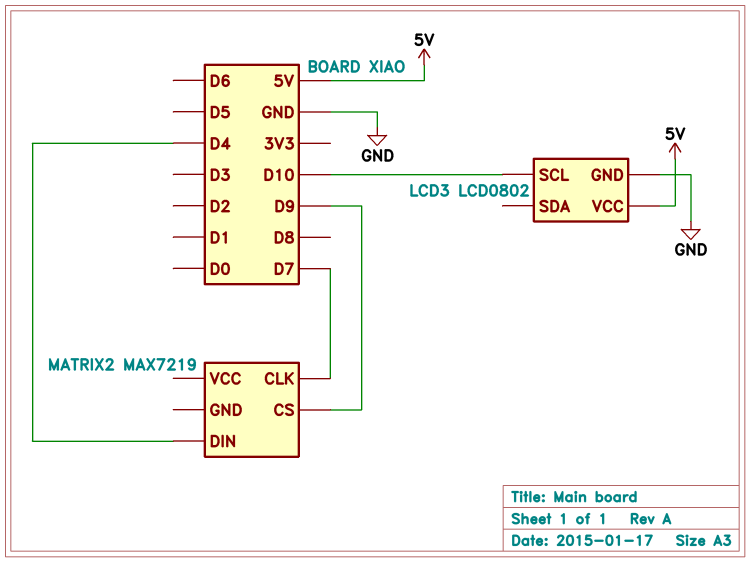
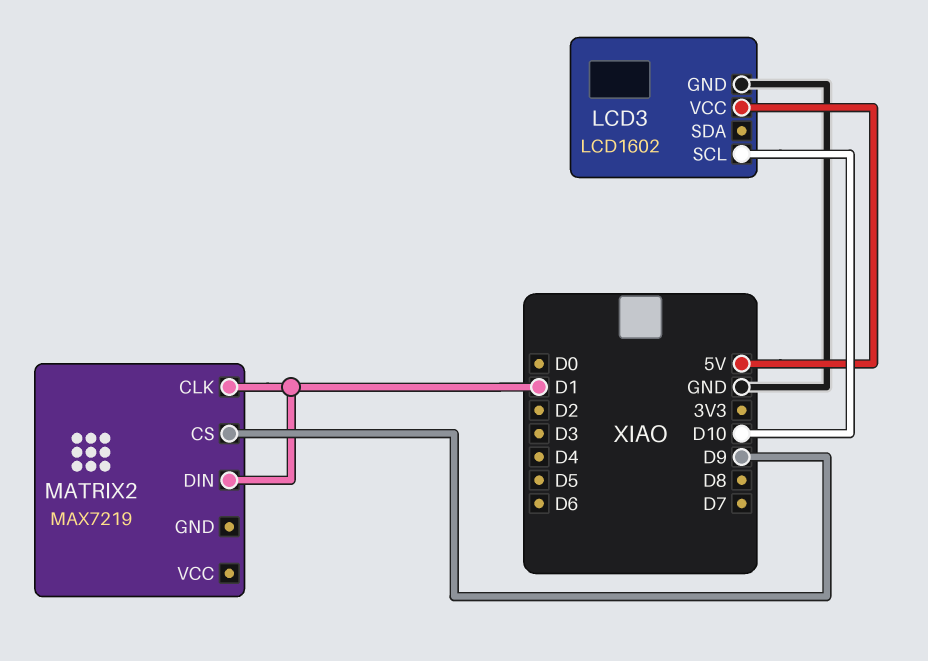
LCD3: LCD0802 -> LCD1602
MATRIX2 pin CLK: D7 -> D1
MATRIX2 pin DIN: D4 -> D1

